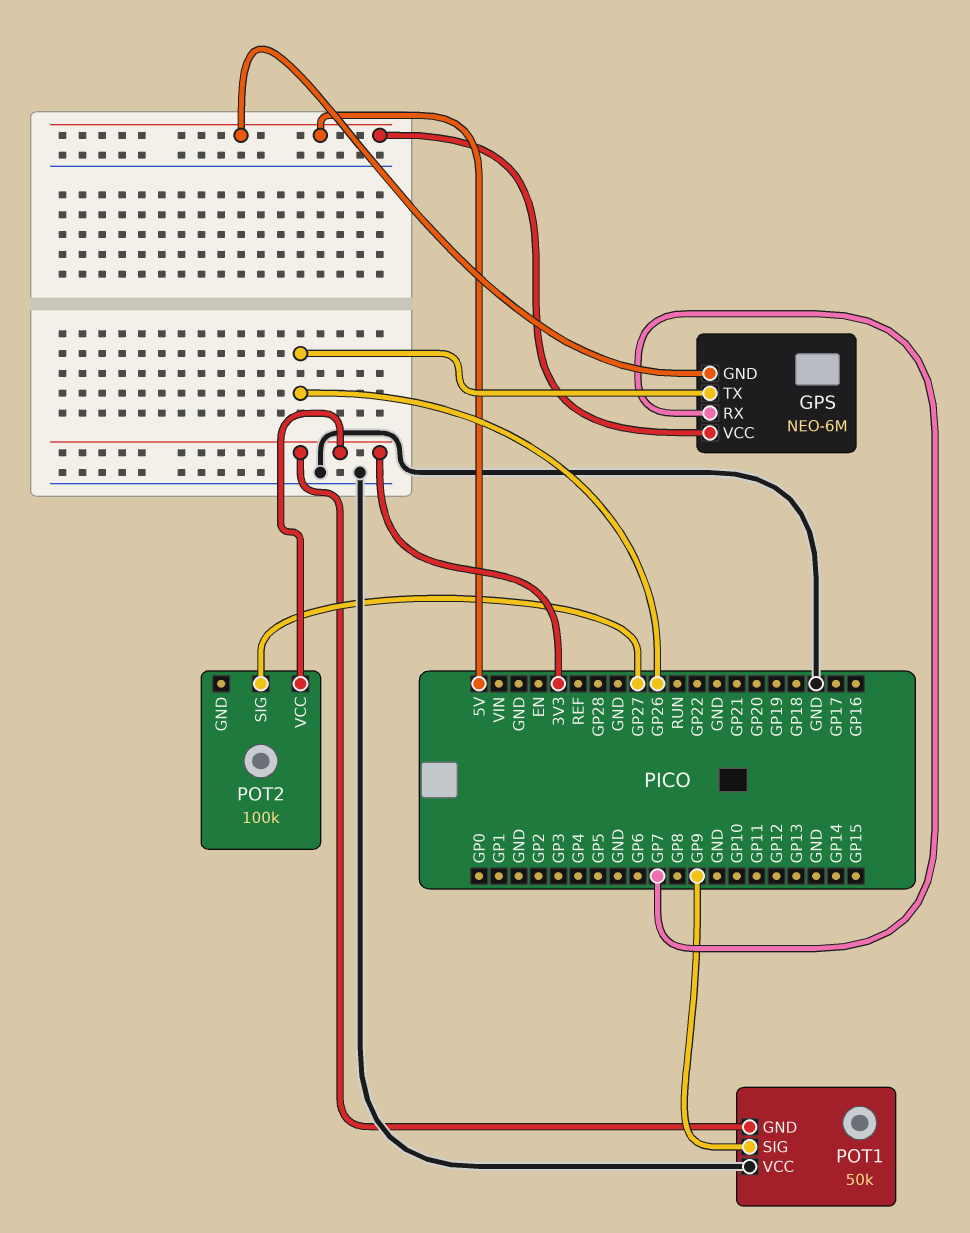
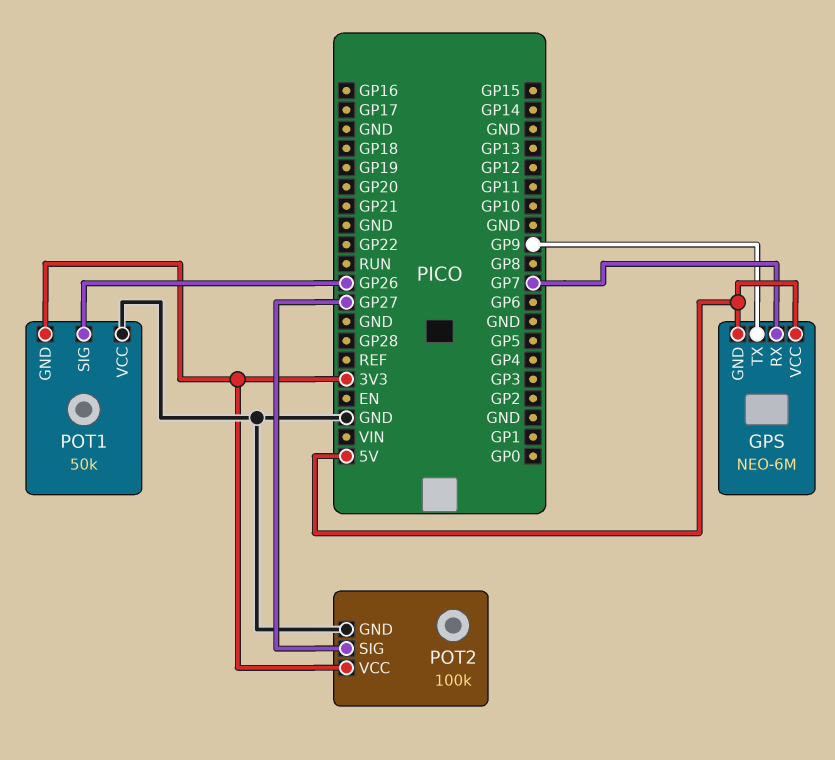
GPS pin TX: GP26 -> GP9
POT1 pin SIG: GP9 -> GP26
POT2 pin GND: none -> GND

